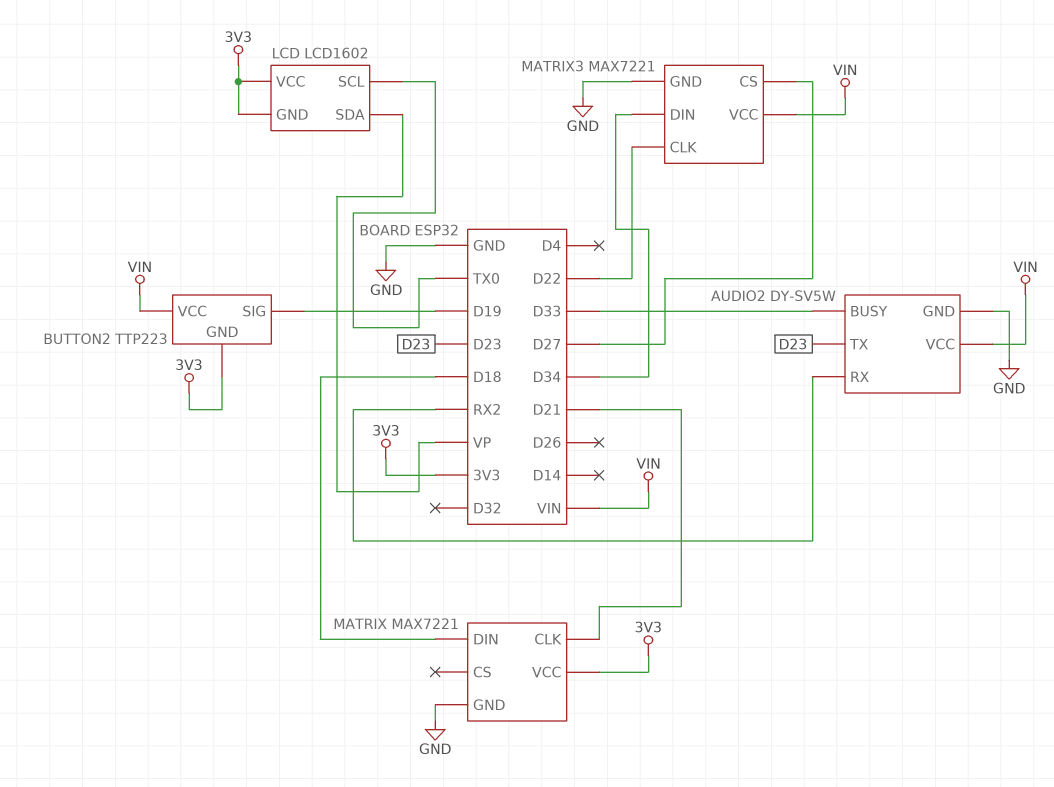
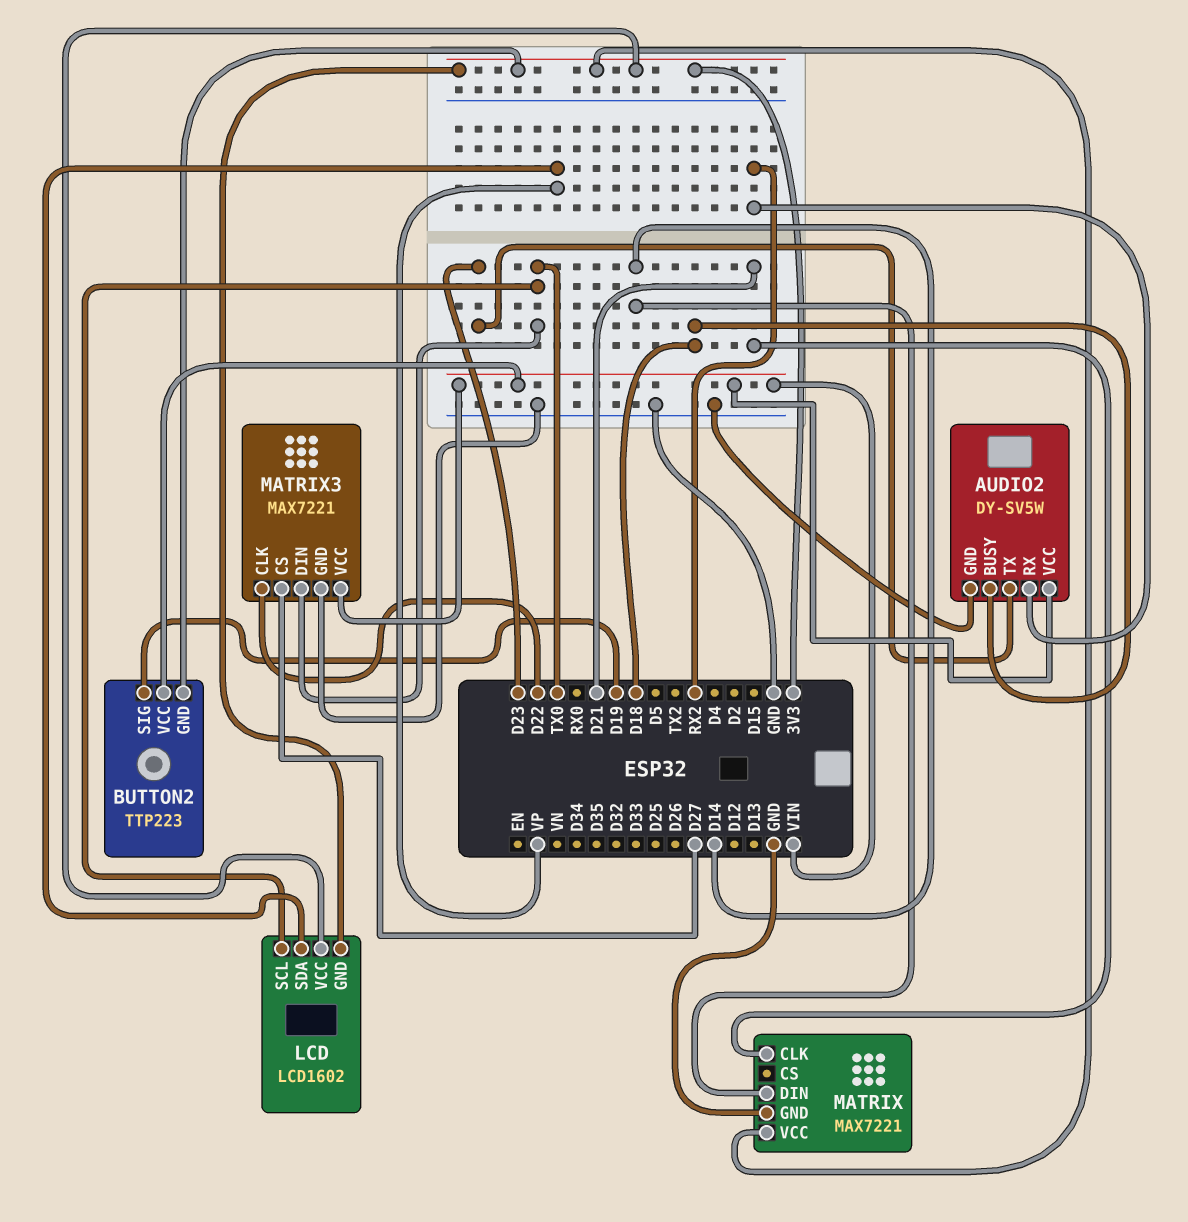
AUDIO2 pin BUSY: D33 -> D18
MATRIX pin DIN: D18 -> D14
MATRIX3 pin DIN: D34 -> TX0

